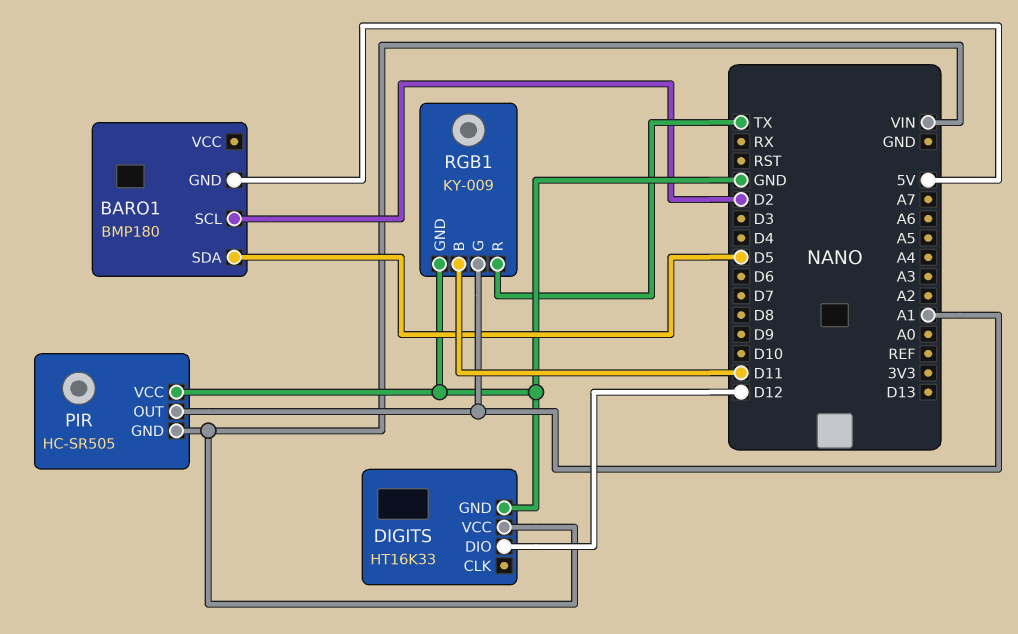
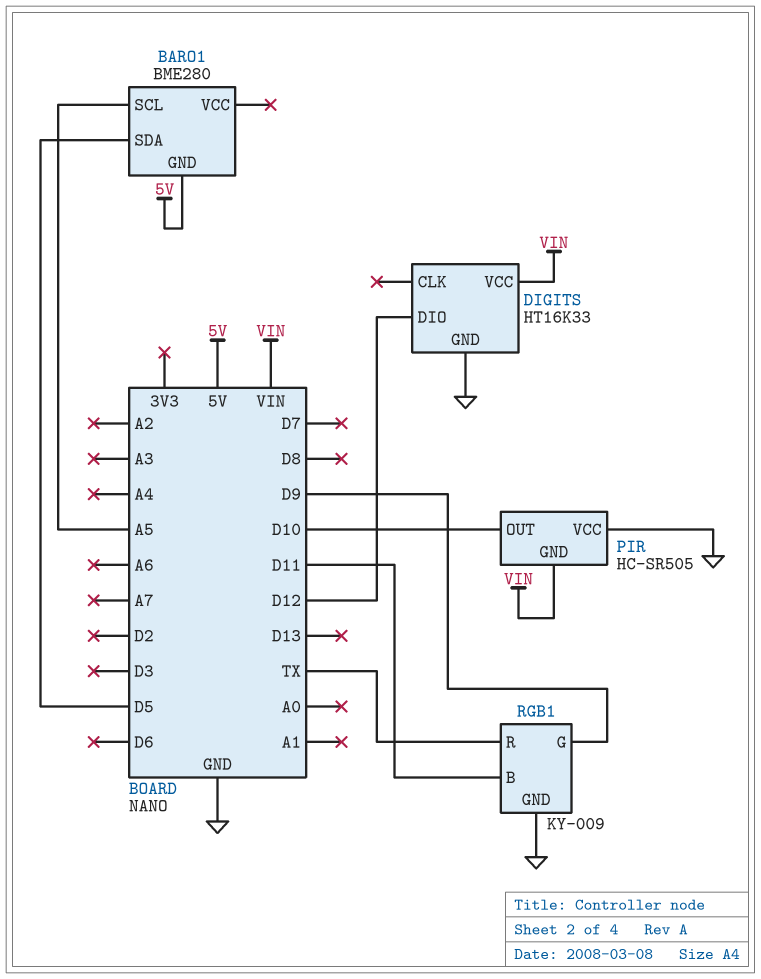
BARO1: BMP180 -> BME280
BARO1 pin SCL: D2 -> A5
PIR pin OUT: A1 -> D10
RGB1 pin G: A1 -> D9

